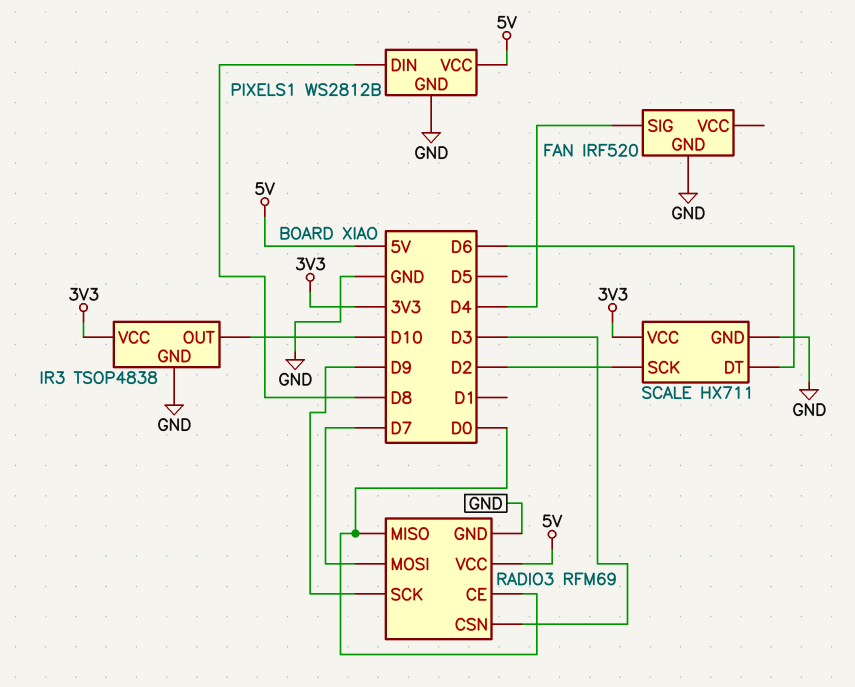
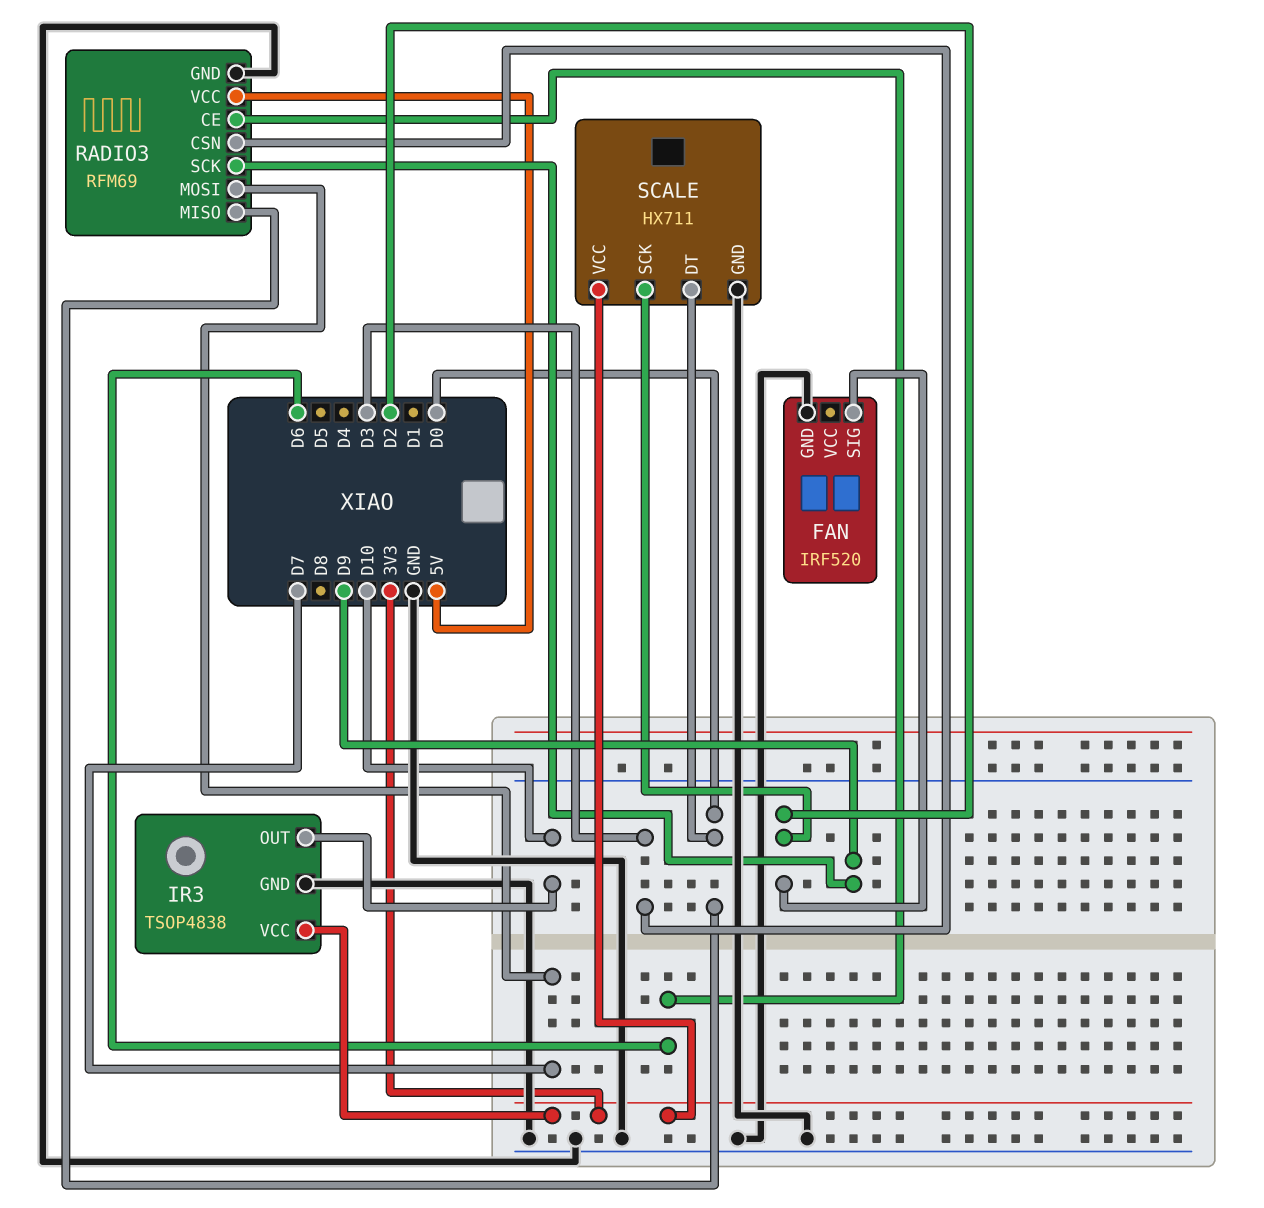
FAN pin SIG: D4 -> D2
PIXELS1: WS2812B -> none
PIXELS1 pin DIN: D8 -> none
PIXELS1 pin GND: GND -> none
PIXELS1 pin VCC: 5V -> none
RADIO3 pin CE: D0 -> D6
SCALE pin DT: D6 -> D0

